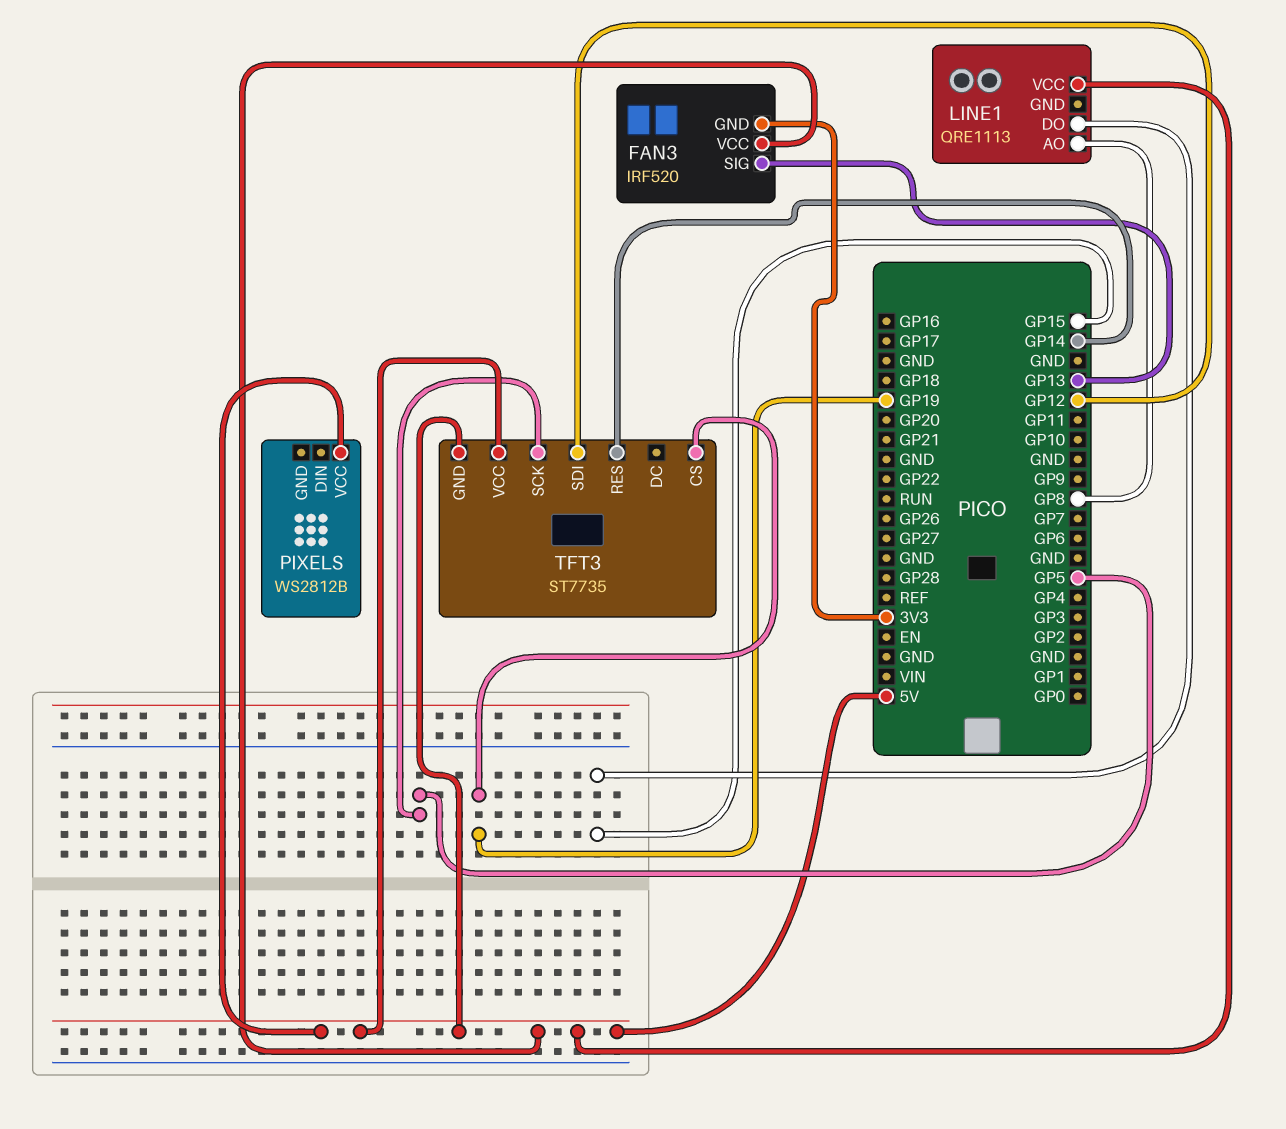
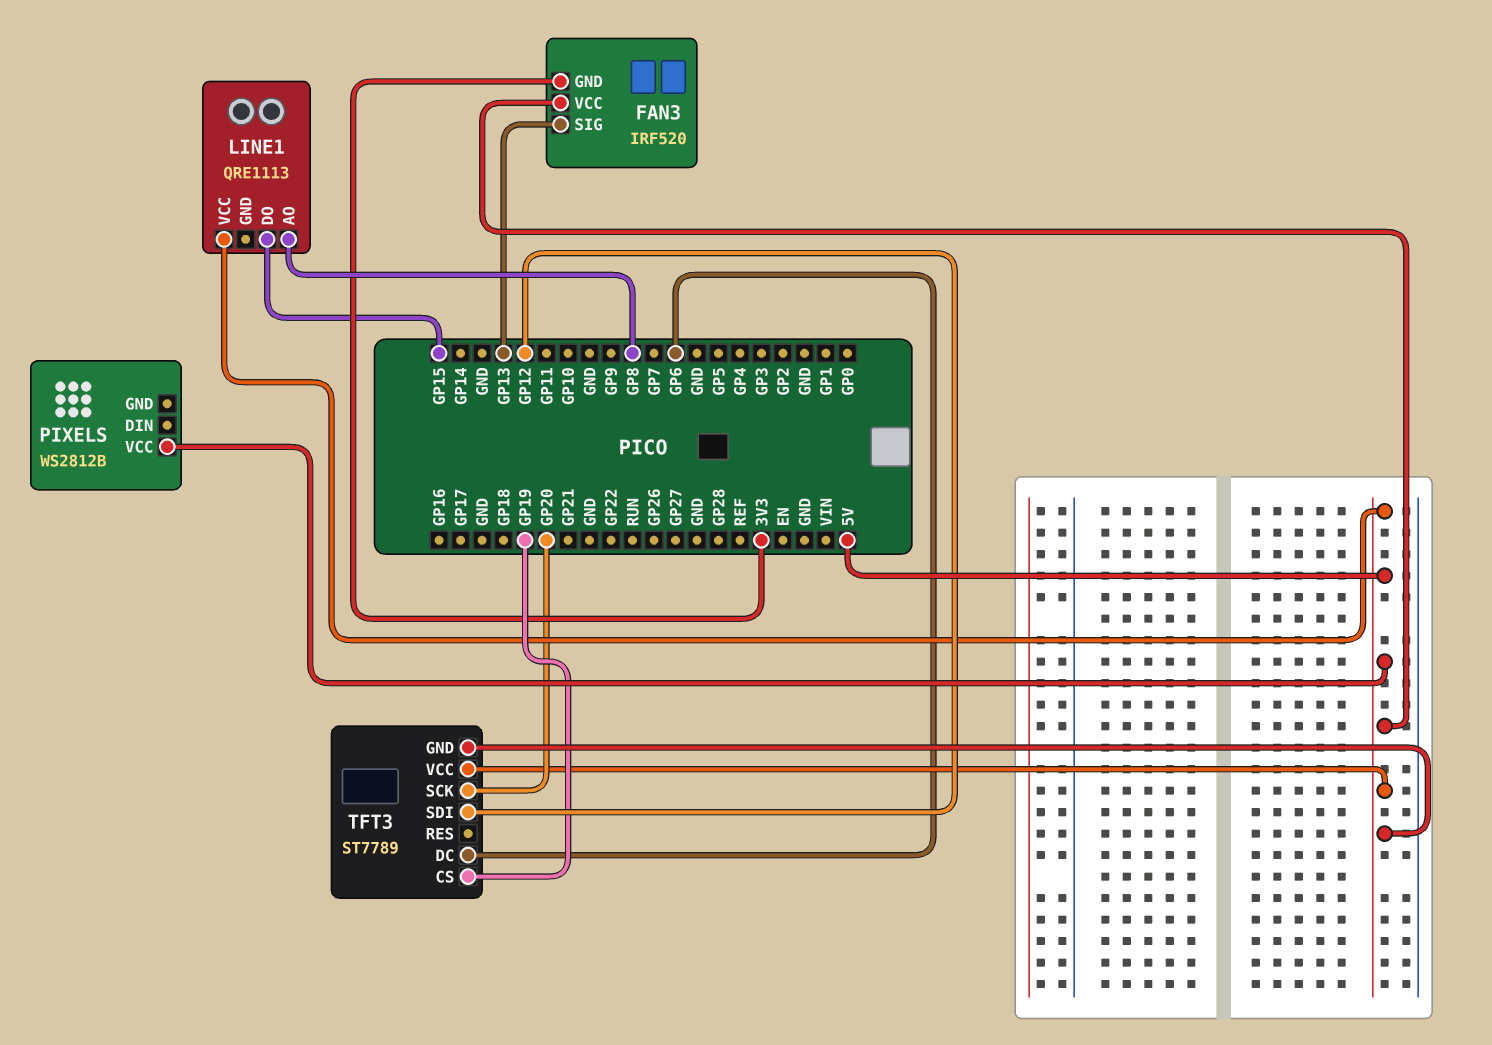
TFT3: ST7735 -> ST7789
TFT3 pin DC: none -> GP6
TFT3 pin RES: GP14 -> none
TFT3 pin SCK: GP5 -> GP20

